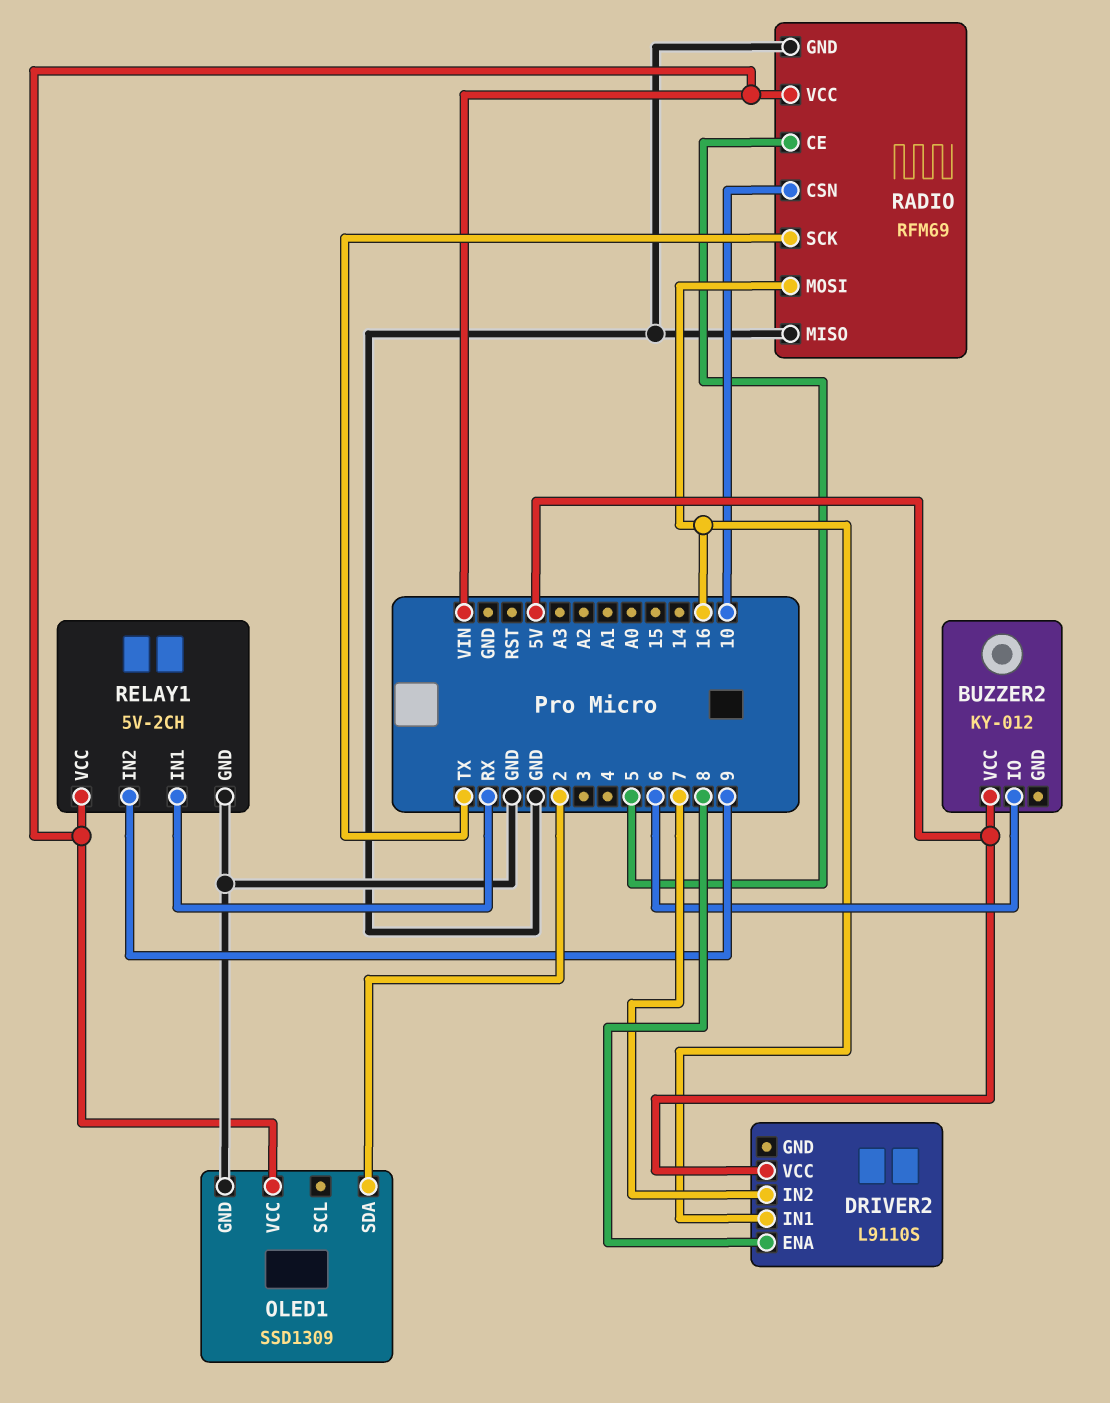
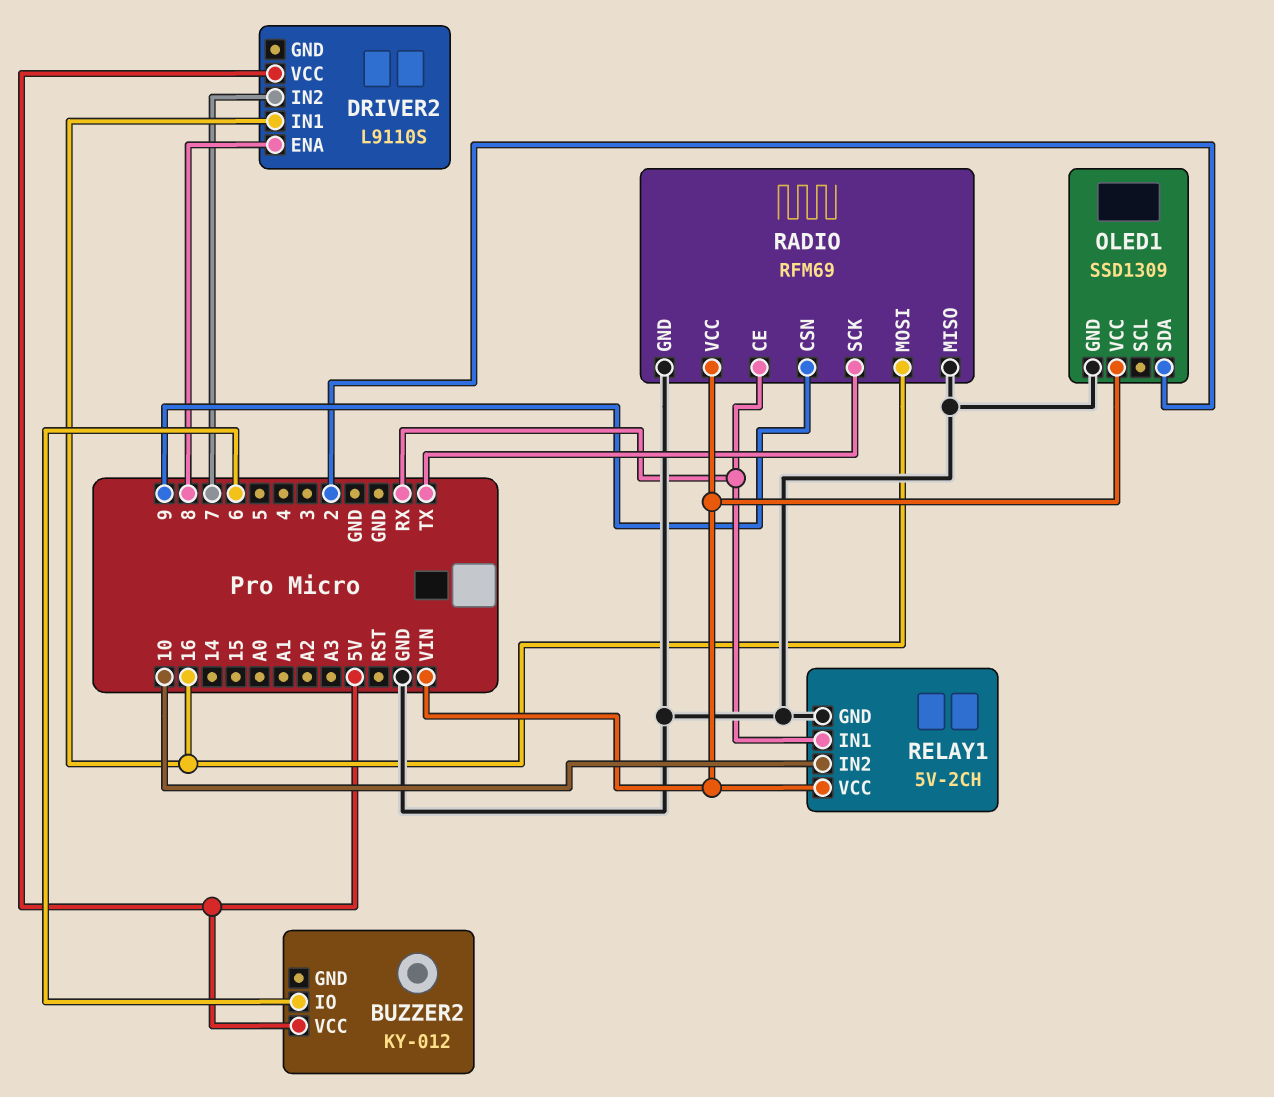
RADIO pin CE: 5 -> RX
RADIO pin CSN: 10 -> 9
RELAY1 pin IN2: 9 -> 10

